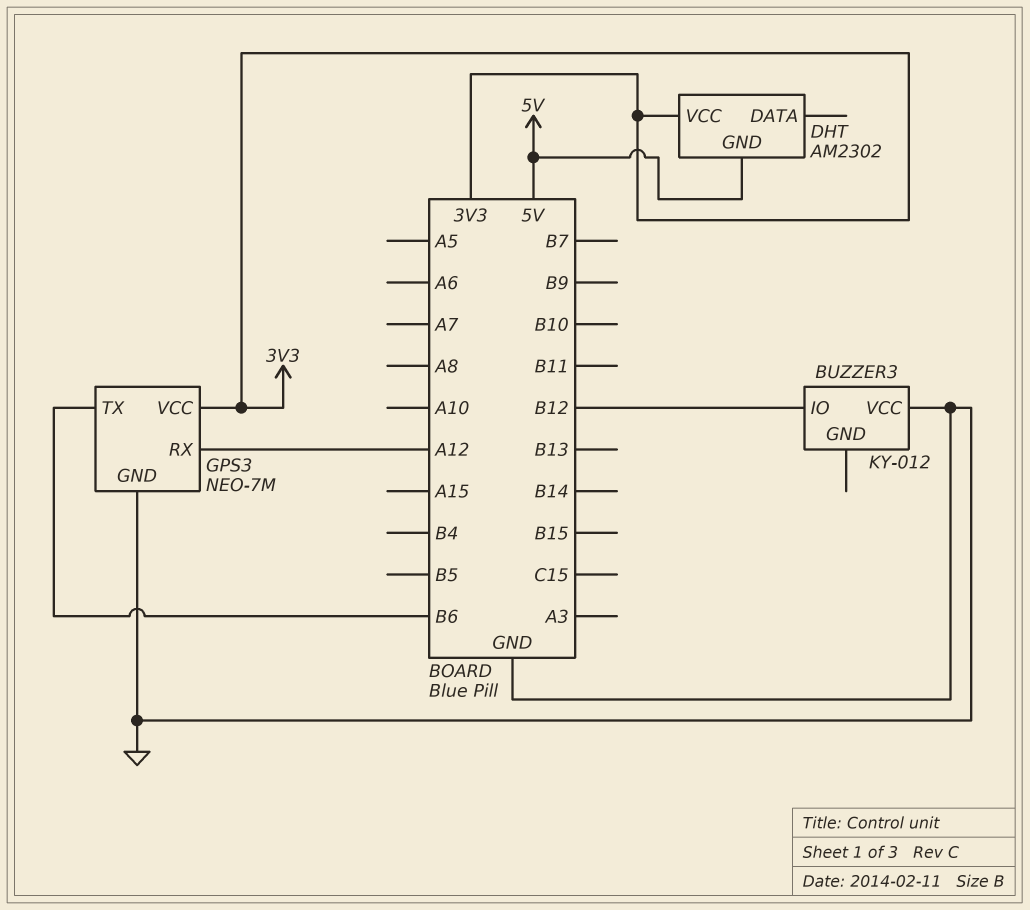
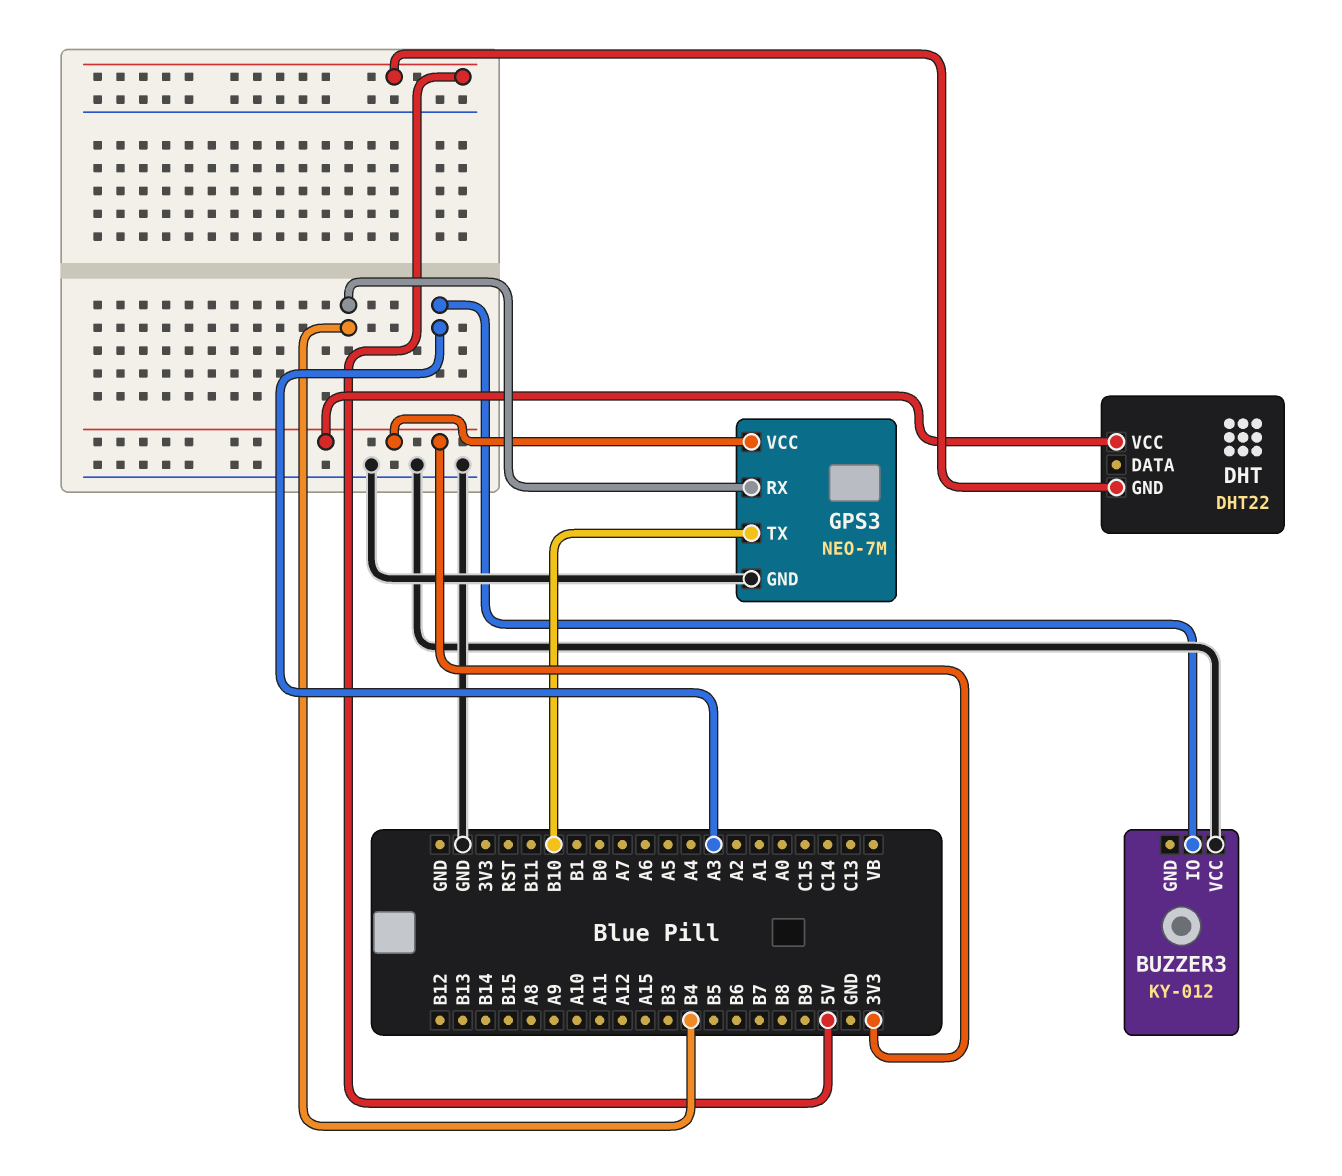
BUZZER3 pin IO: B12 -> A3
DHT: AM2302 -> DHT22
GPS3 pin RX: A12 -> B4
GPS3 pin TX: B6 -> B10

